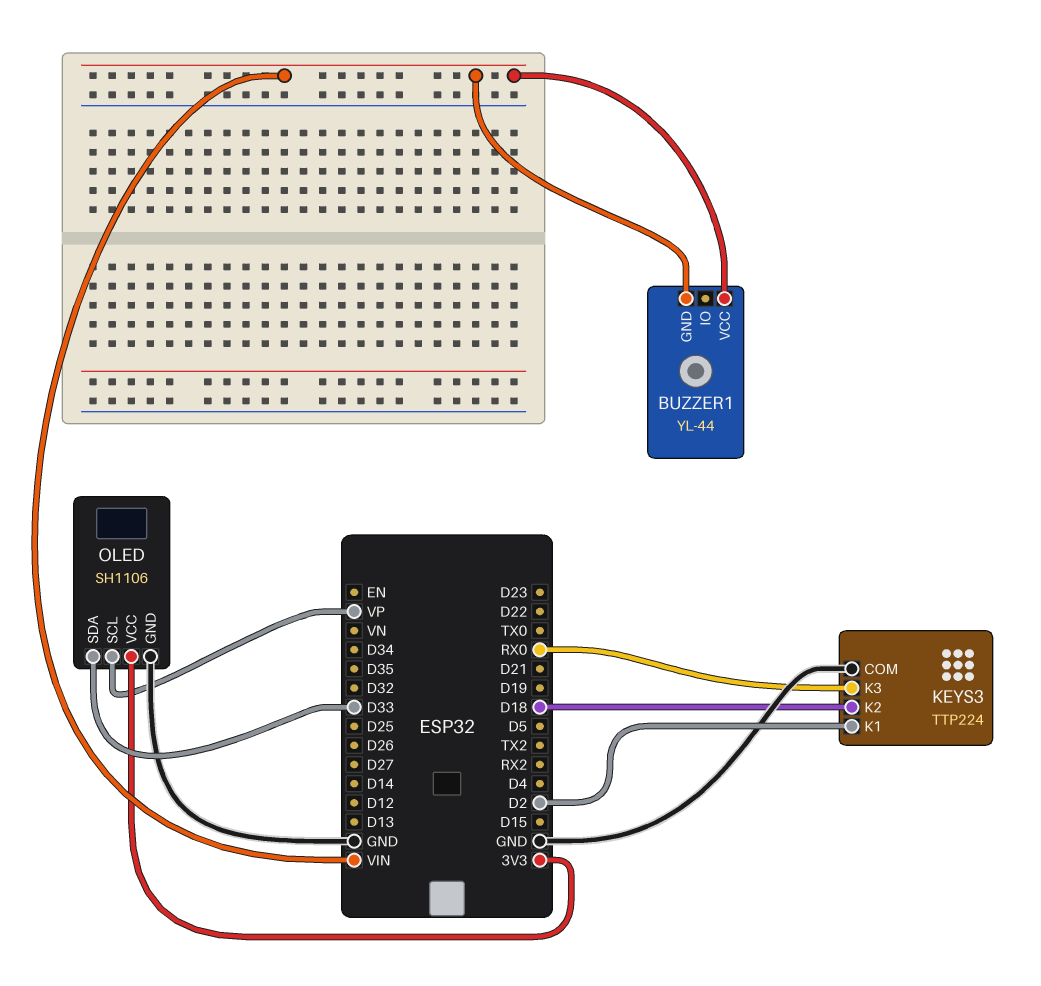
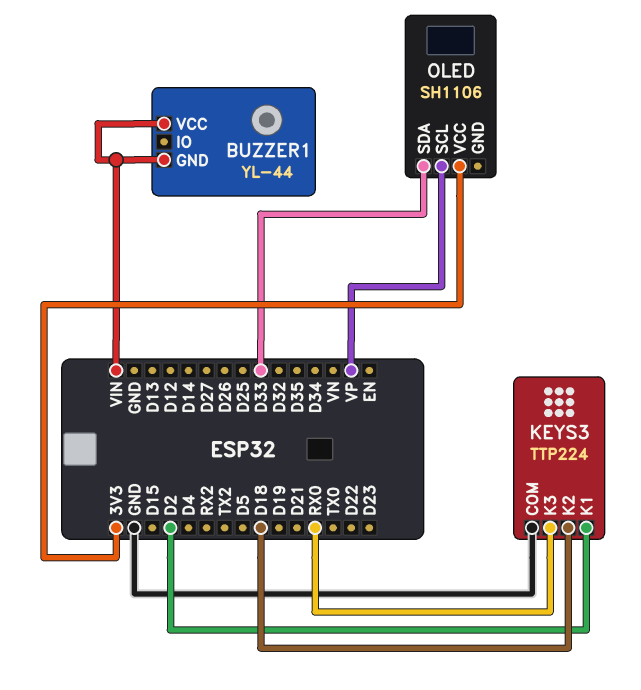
OLED pin GND: GND -> none

